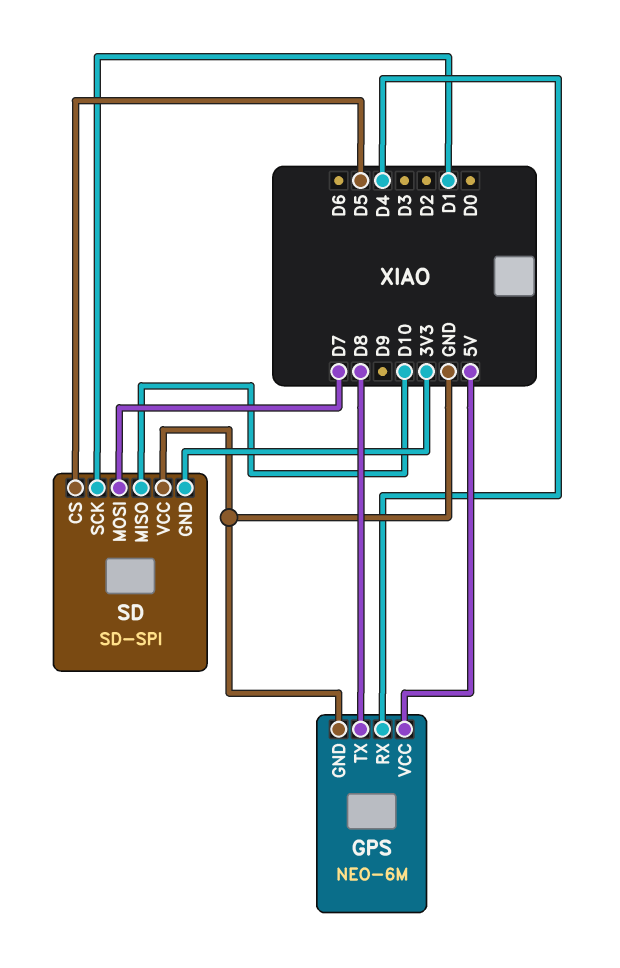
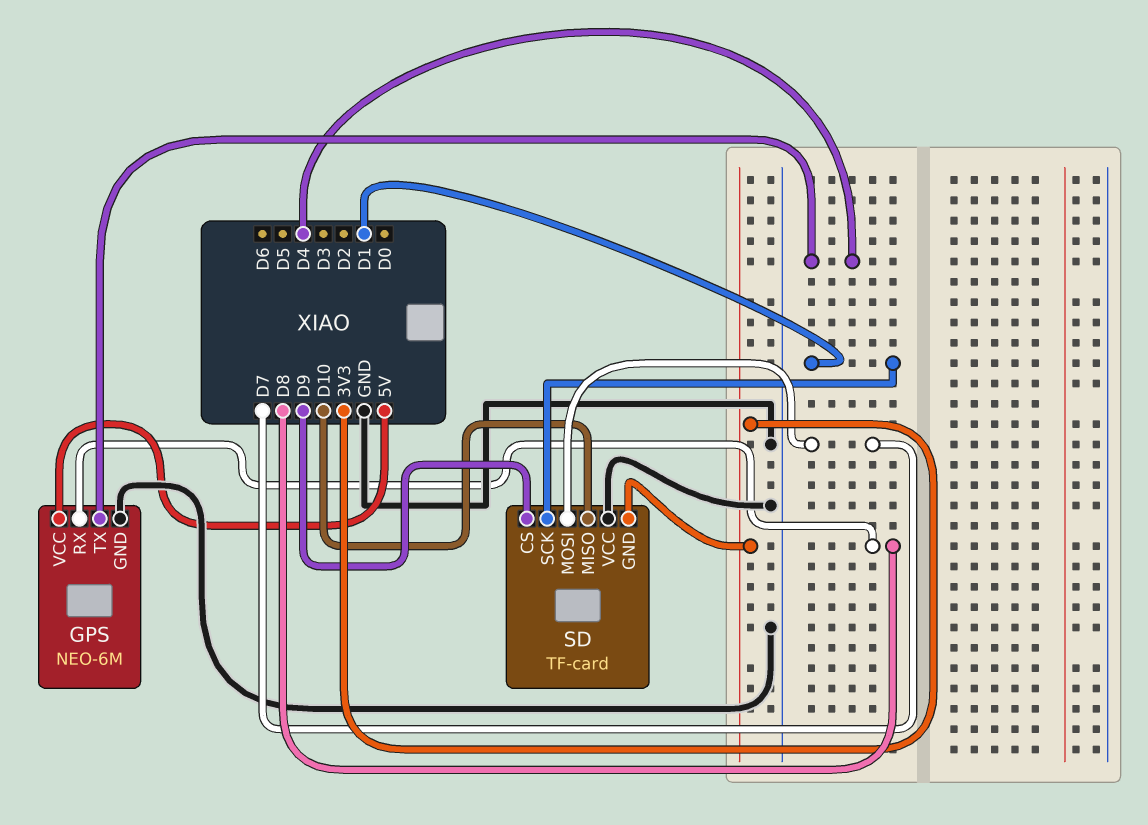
GPS pin RX: D4 -> D8
GPS pin TX: D8 -> D4
SD: SD-SPI -> TF-card
SD pin CS: D5 -> D9

